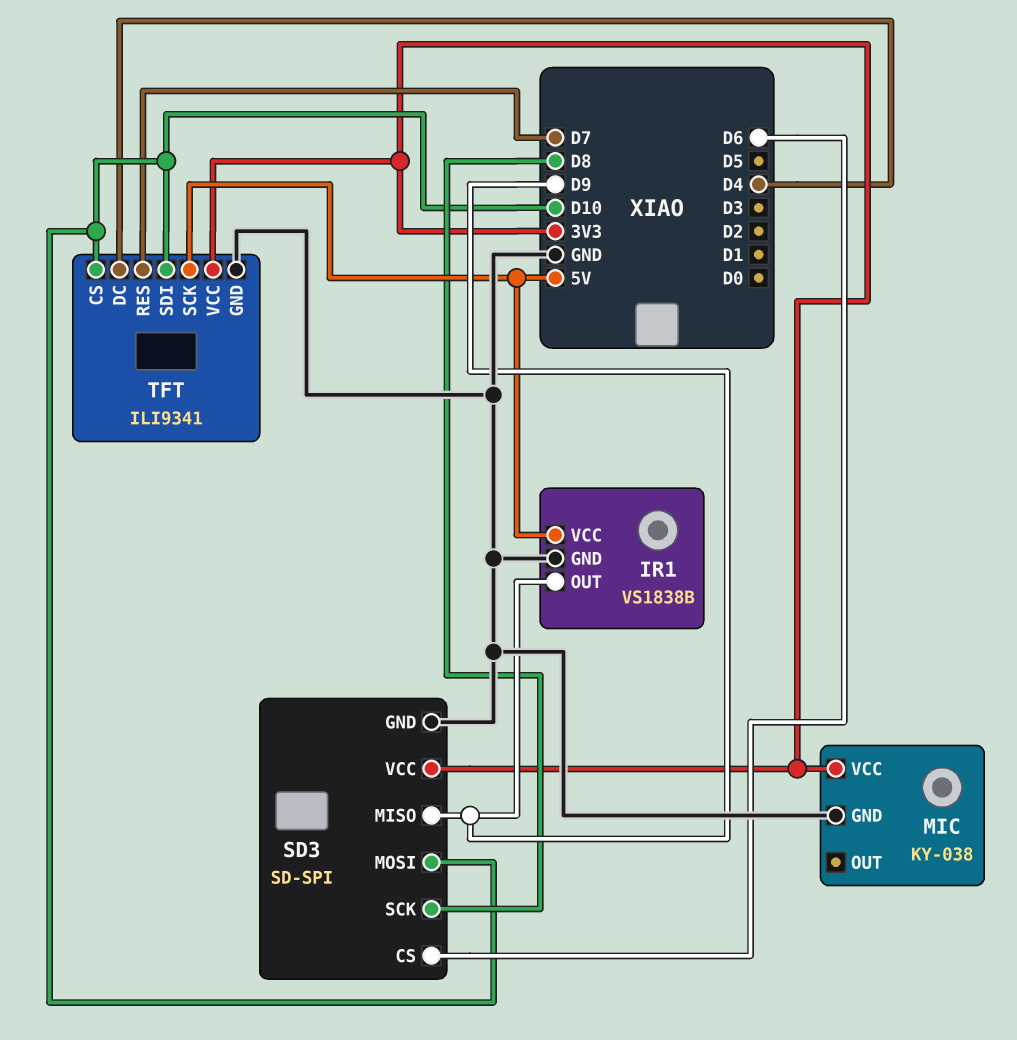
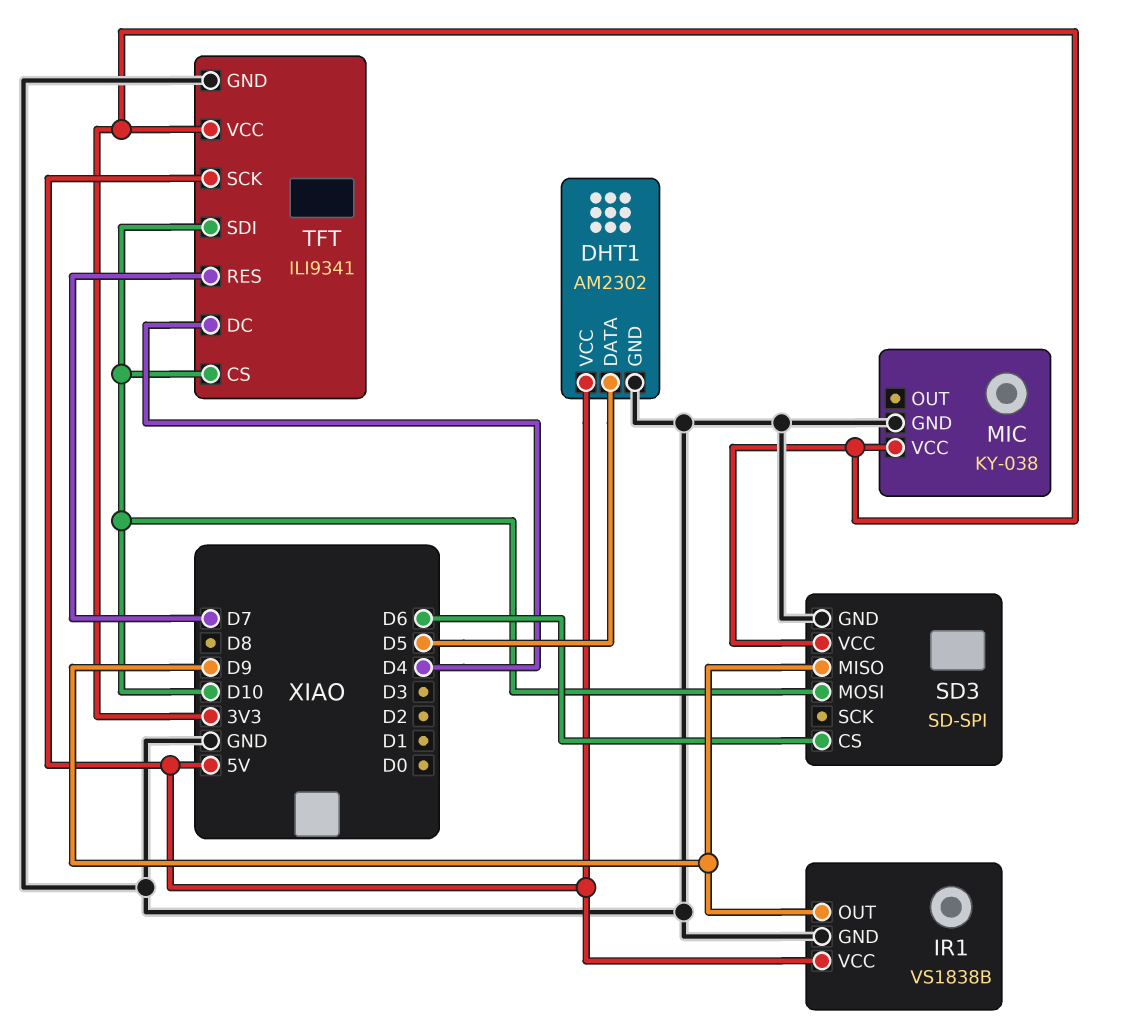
DHT1: none -> AM2302
DHT1 pin DATA: none -> D5
DHT1 pin GND: none -> GND
DHT1 pin VCC: none -> 5V
SD3 pin SCK: D8 -> none

